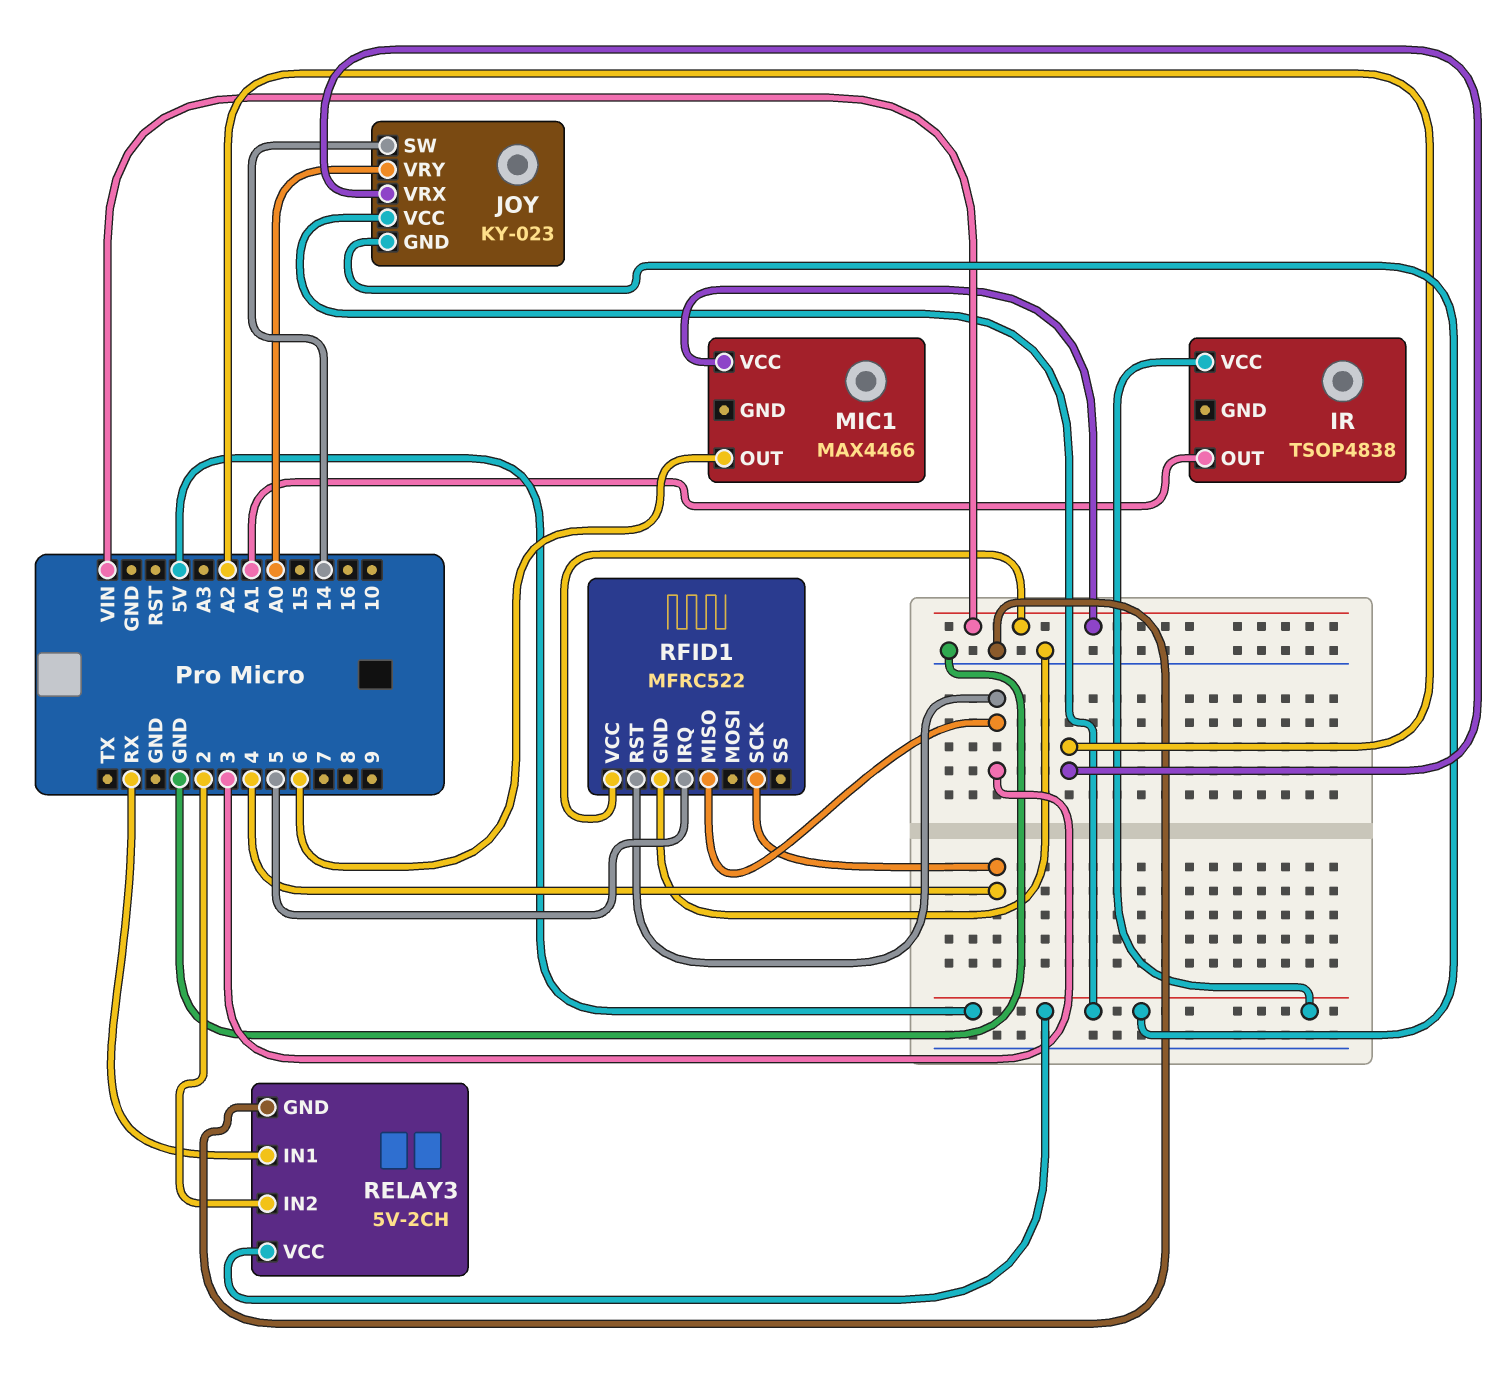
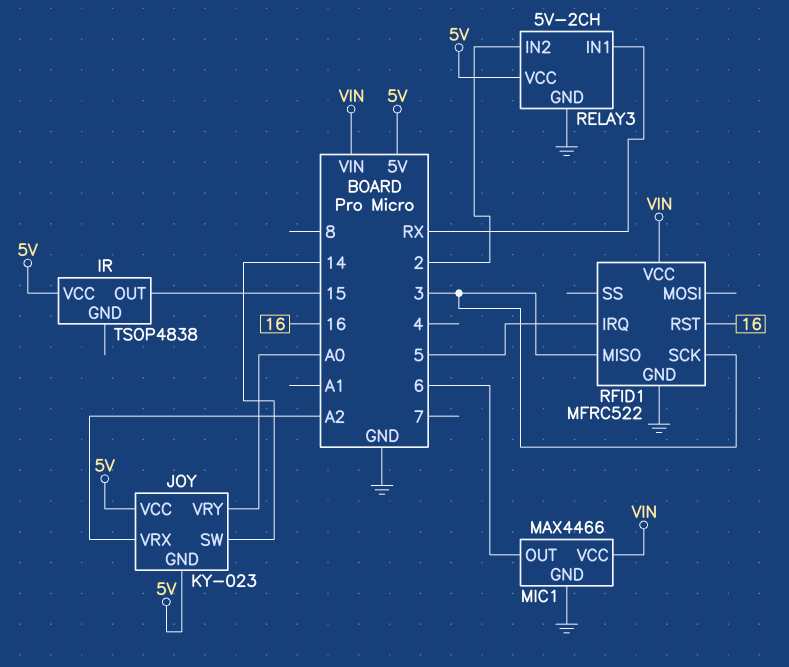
IR pin OUT: A1 -> 15
MIC1 pin GND: none -> GND
RFID1 pin RST: 3 -> 16
RFID1 pin SCK: 4 -> 3

